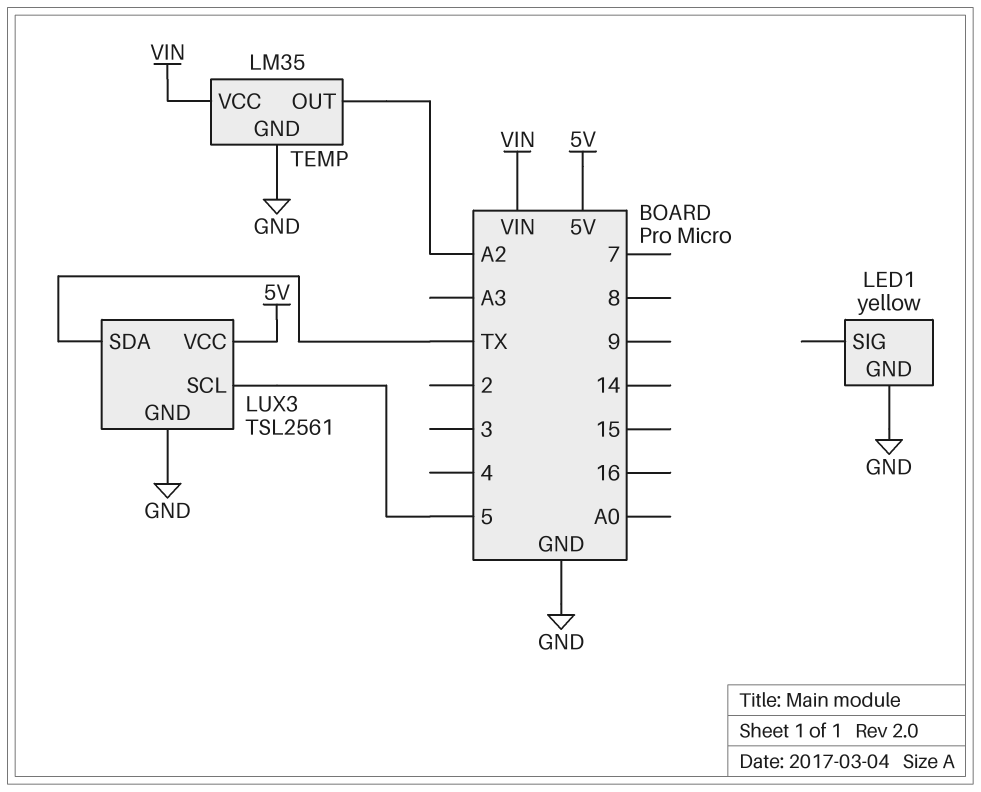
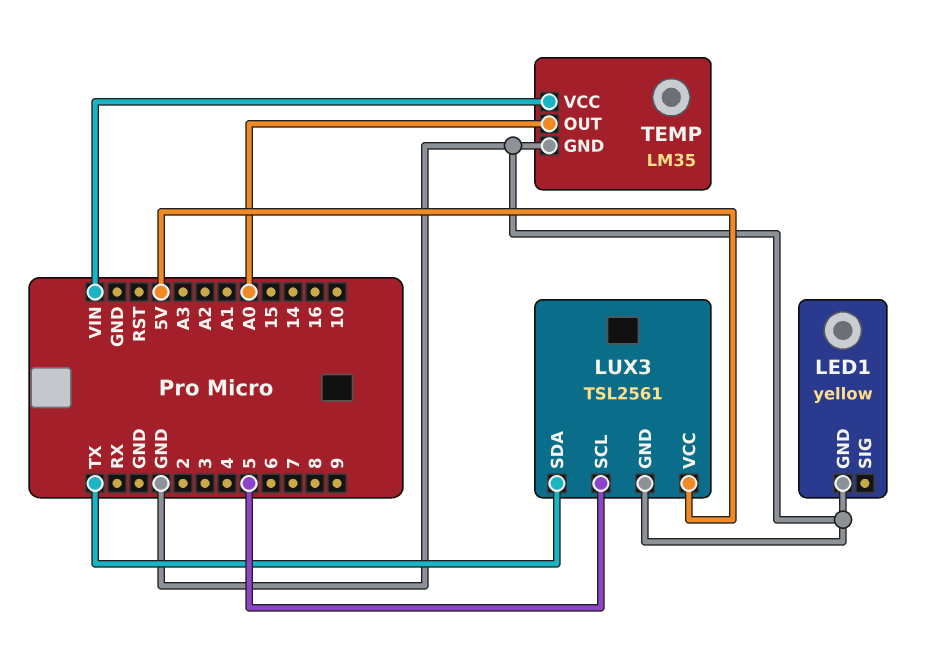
TEMP pin OUT: A2 -> A0

